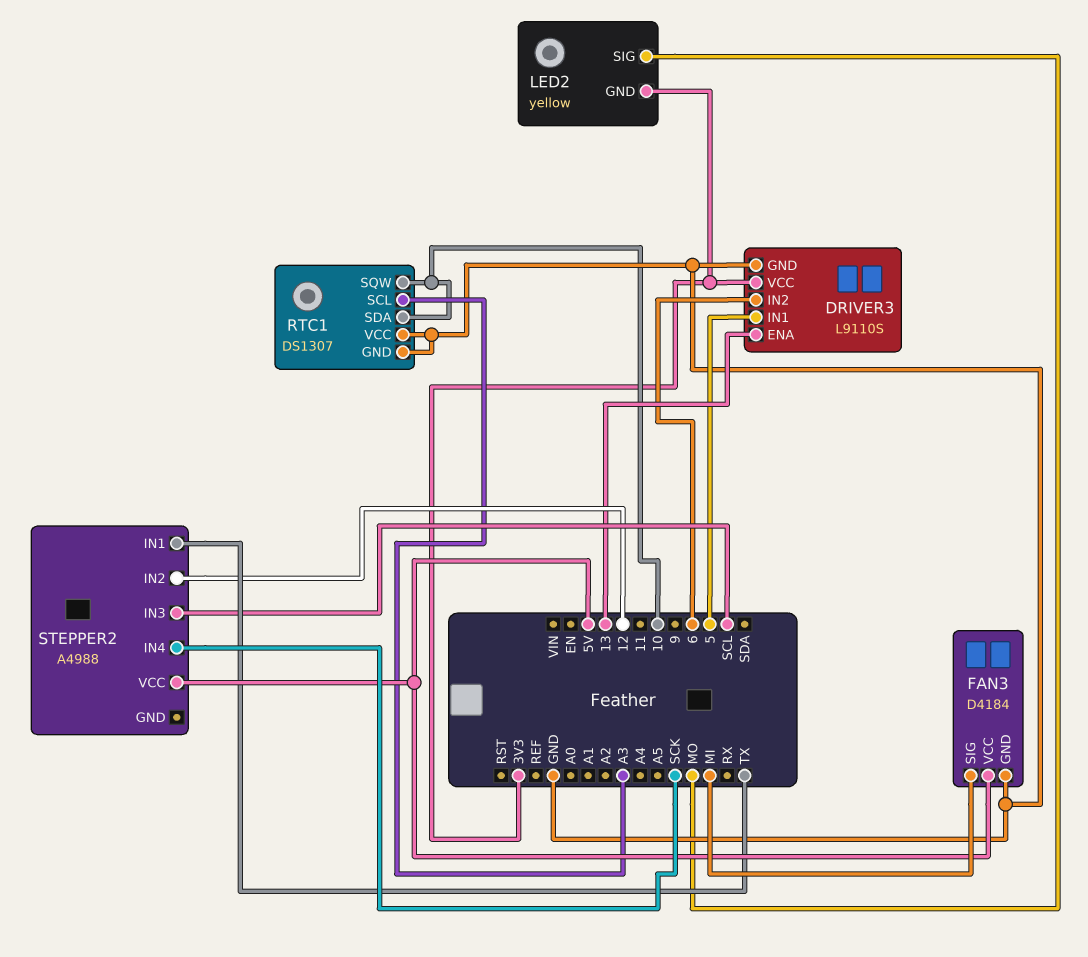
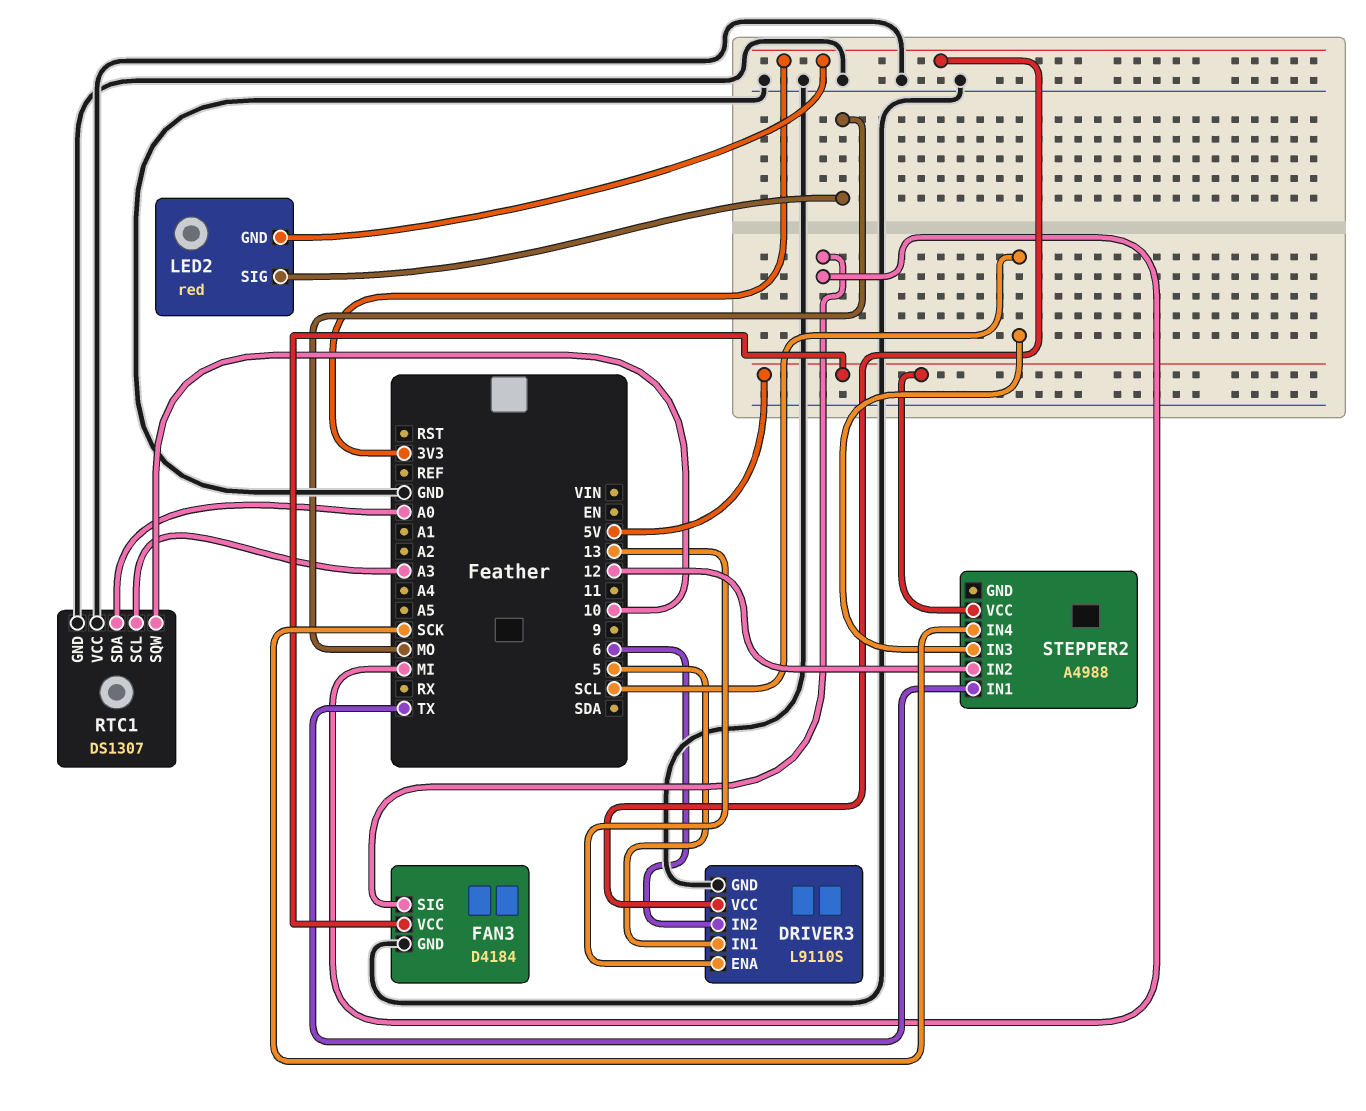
LED2: yellow -> red
RTC1 pin SDA: 10 -> A0

